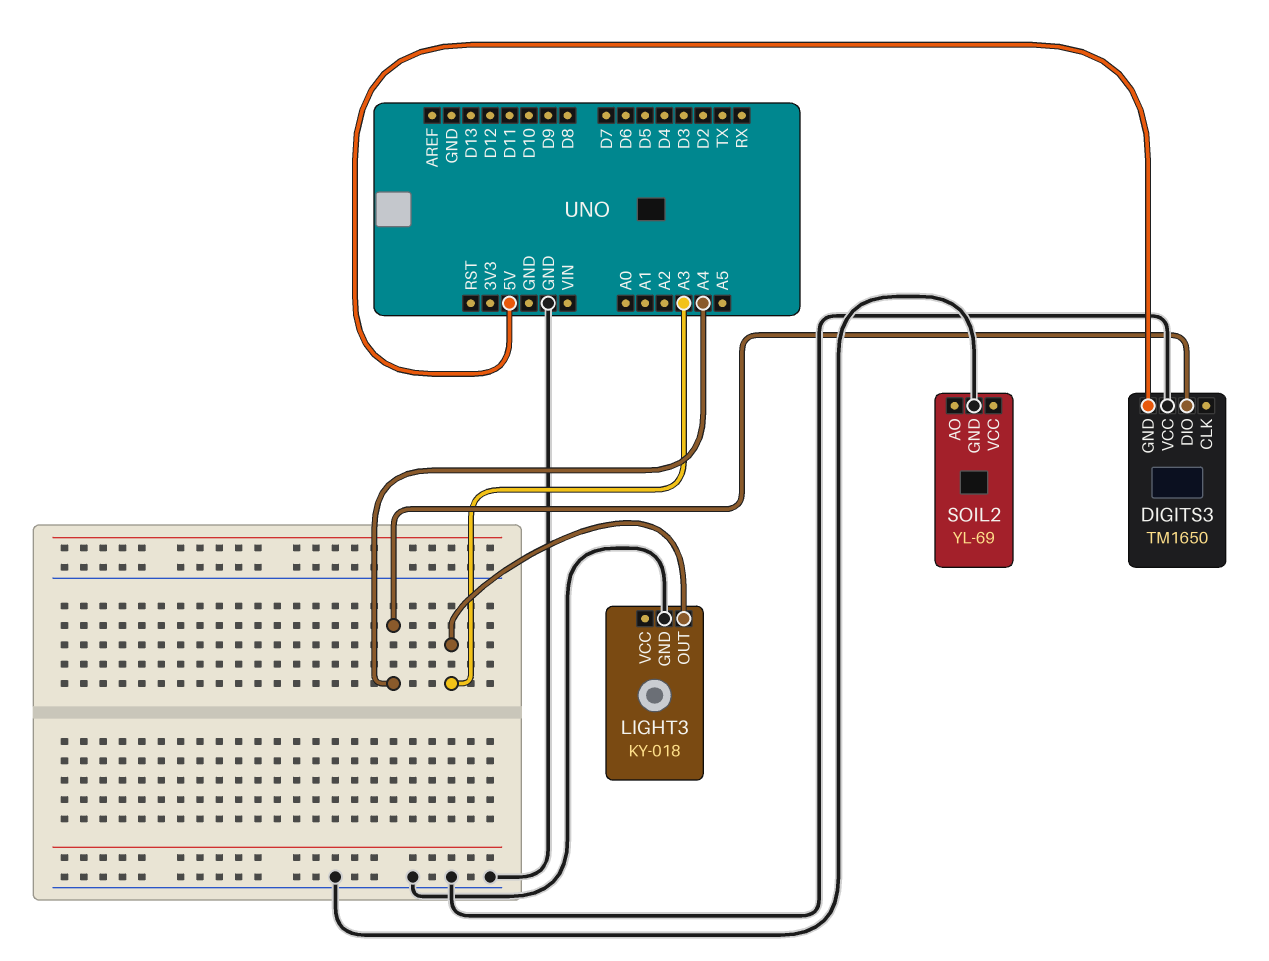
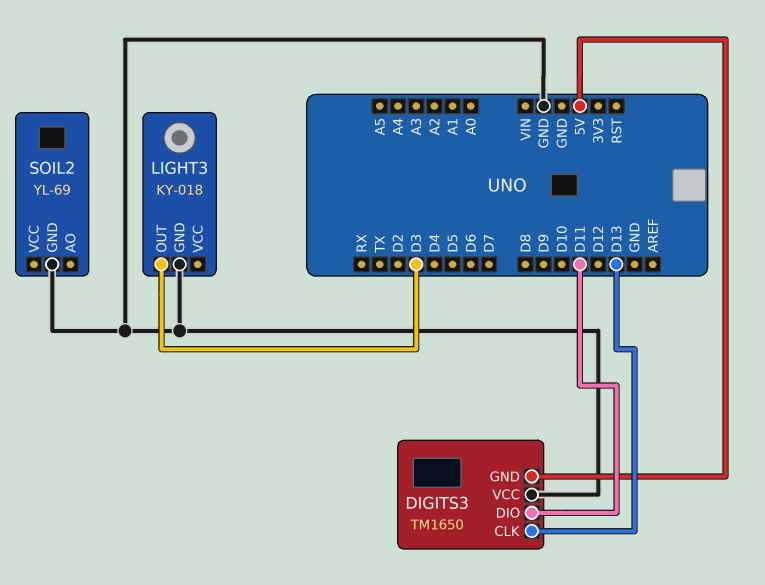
DIGITS3 pin CLK: none -> D13
DIGITS3 pin DIO: A4 -> D11
LIGHT3 pin OUT: A3 -> D3

